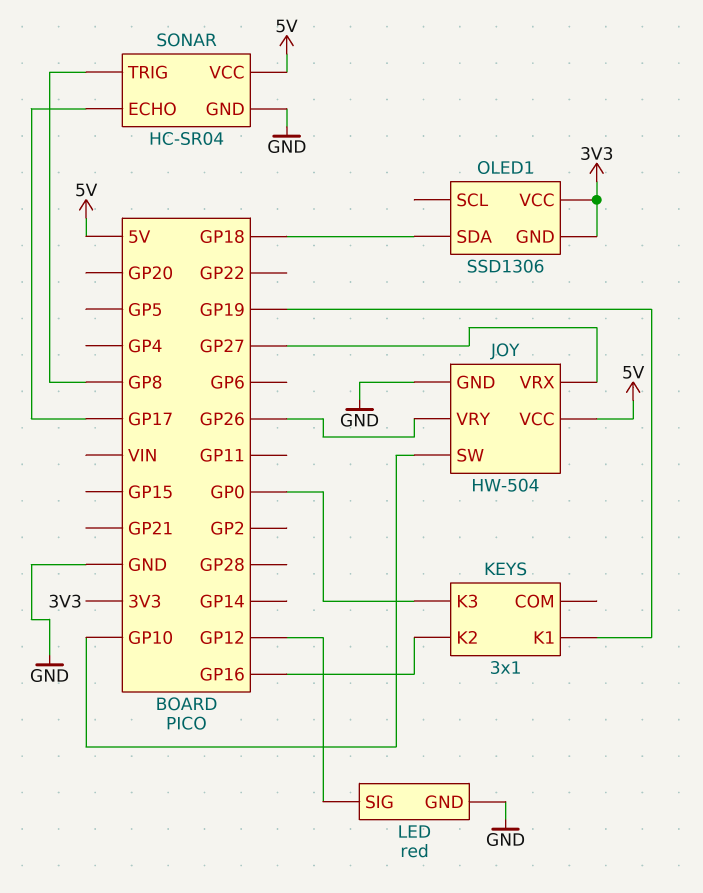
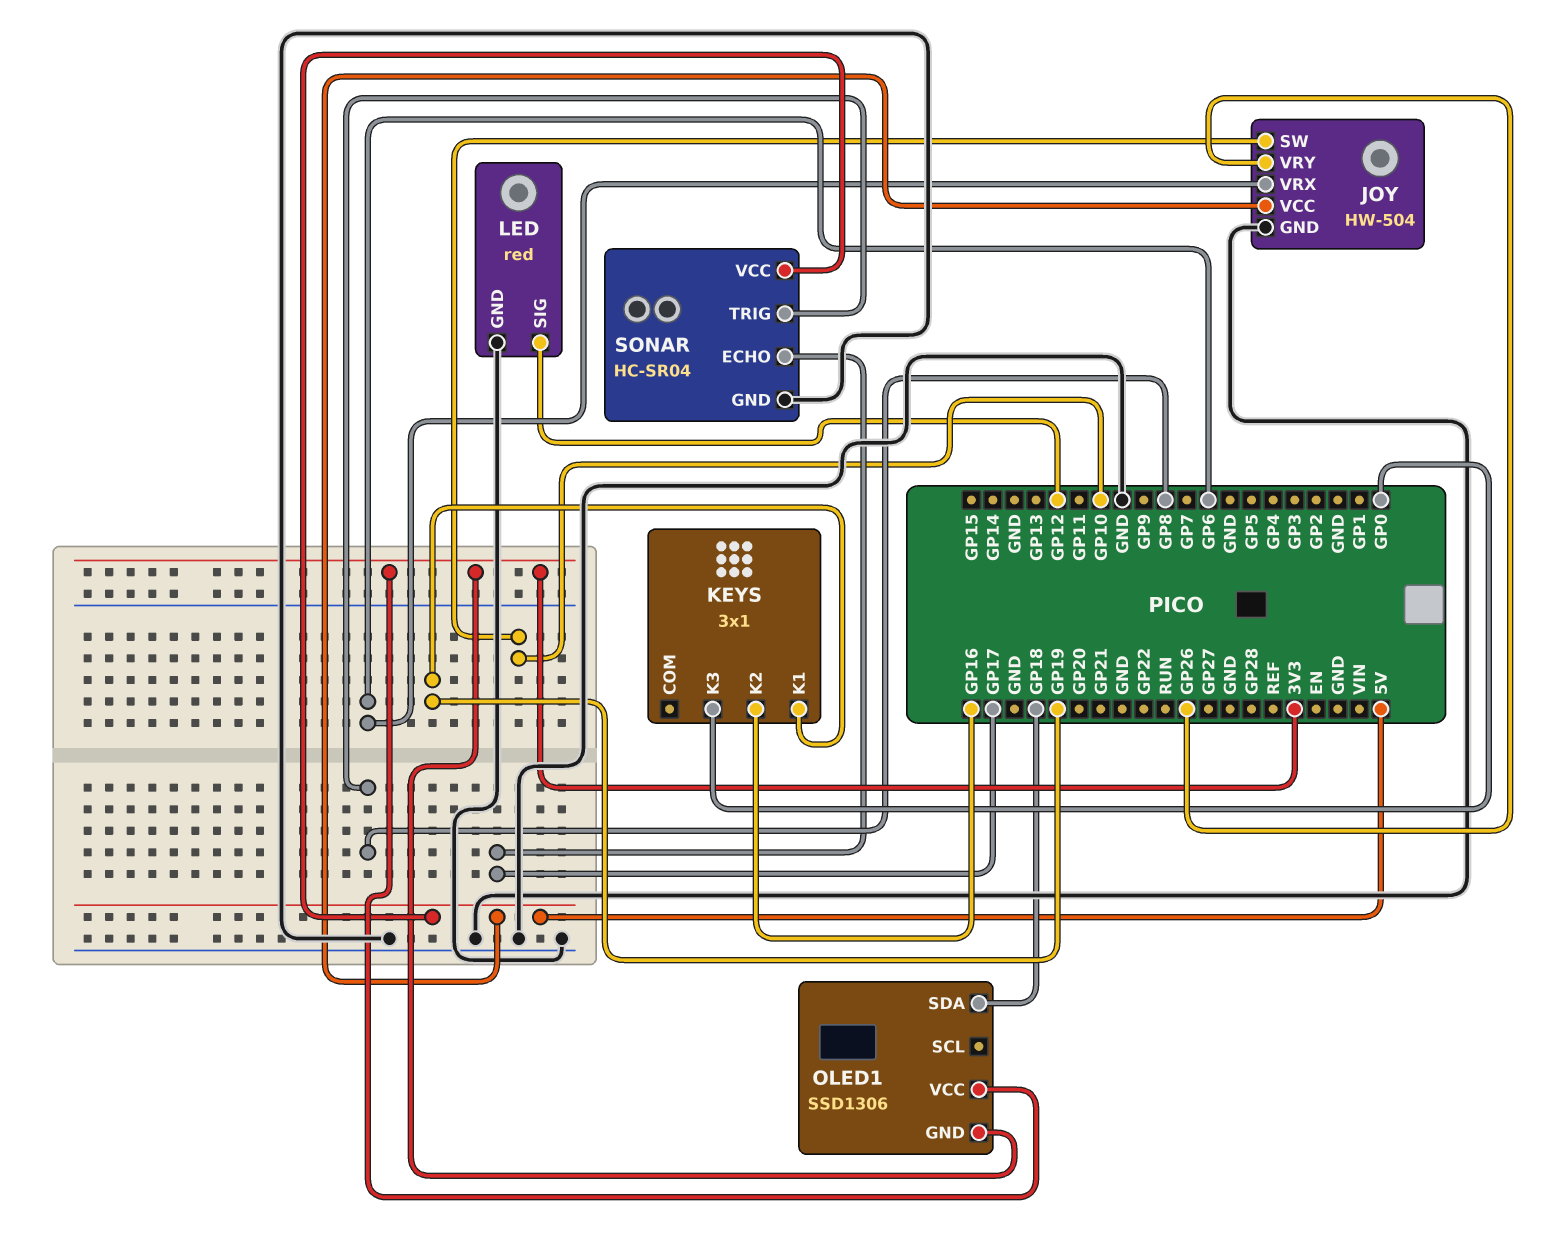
JOY pin VRX: GP27 -> GP6

